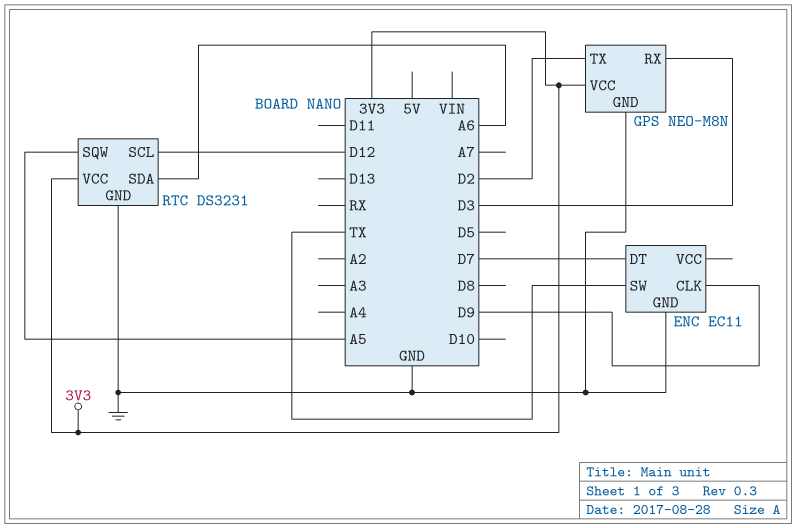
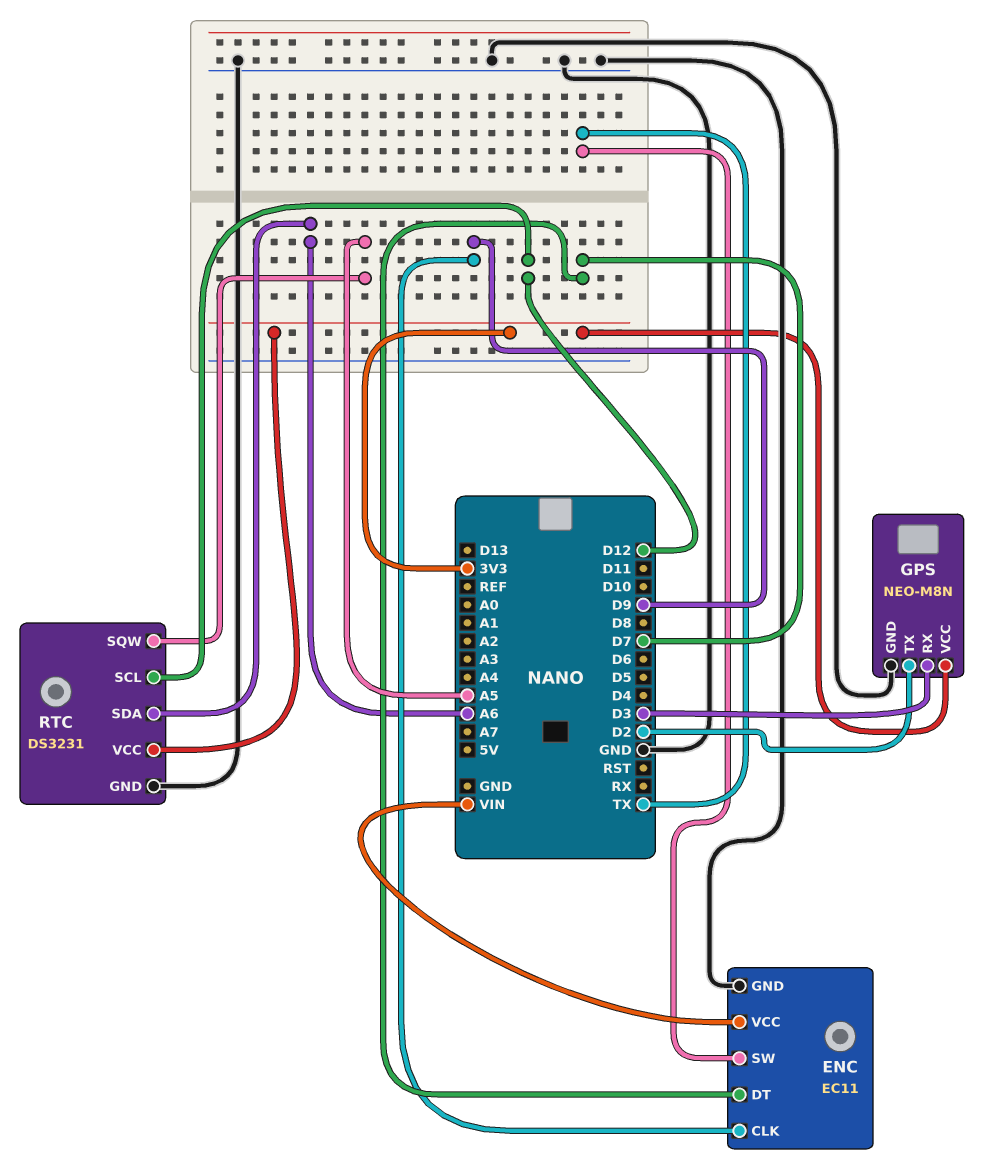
ENC pin VCC: none -> VIN

